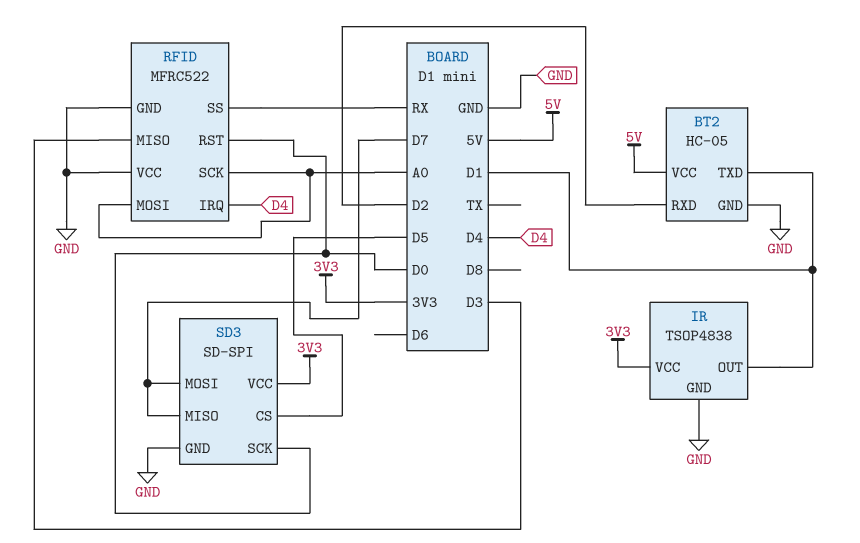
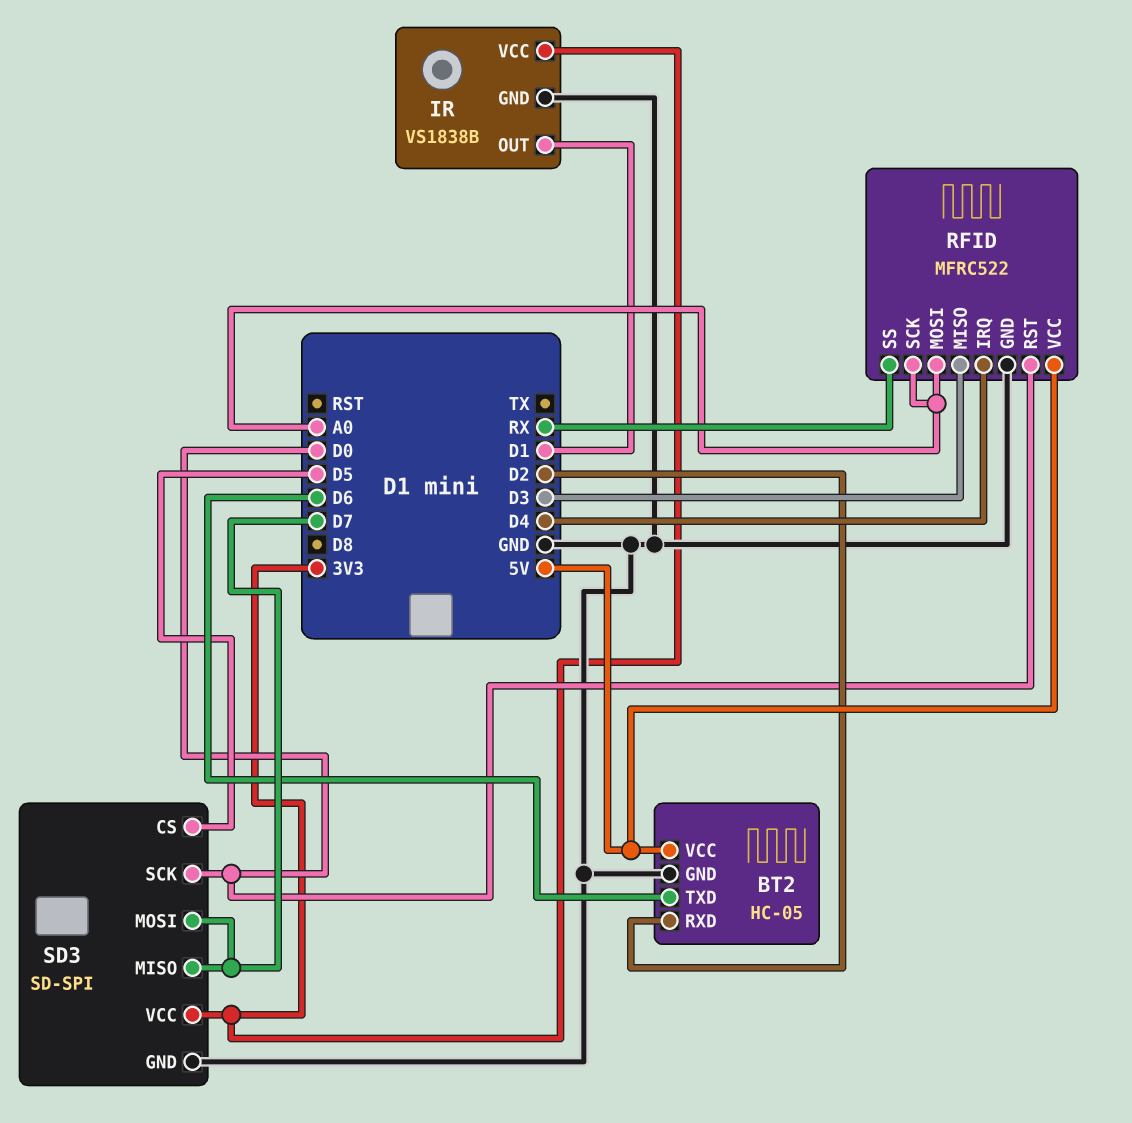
BT2 pin TXD: D1 -> D6
IR: TSOP4838 -> VS1838B
RFID pin VCC: GND -> 5V

